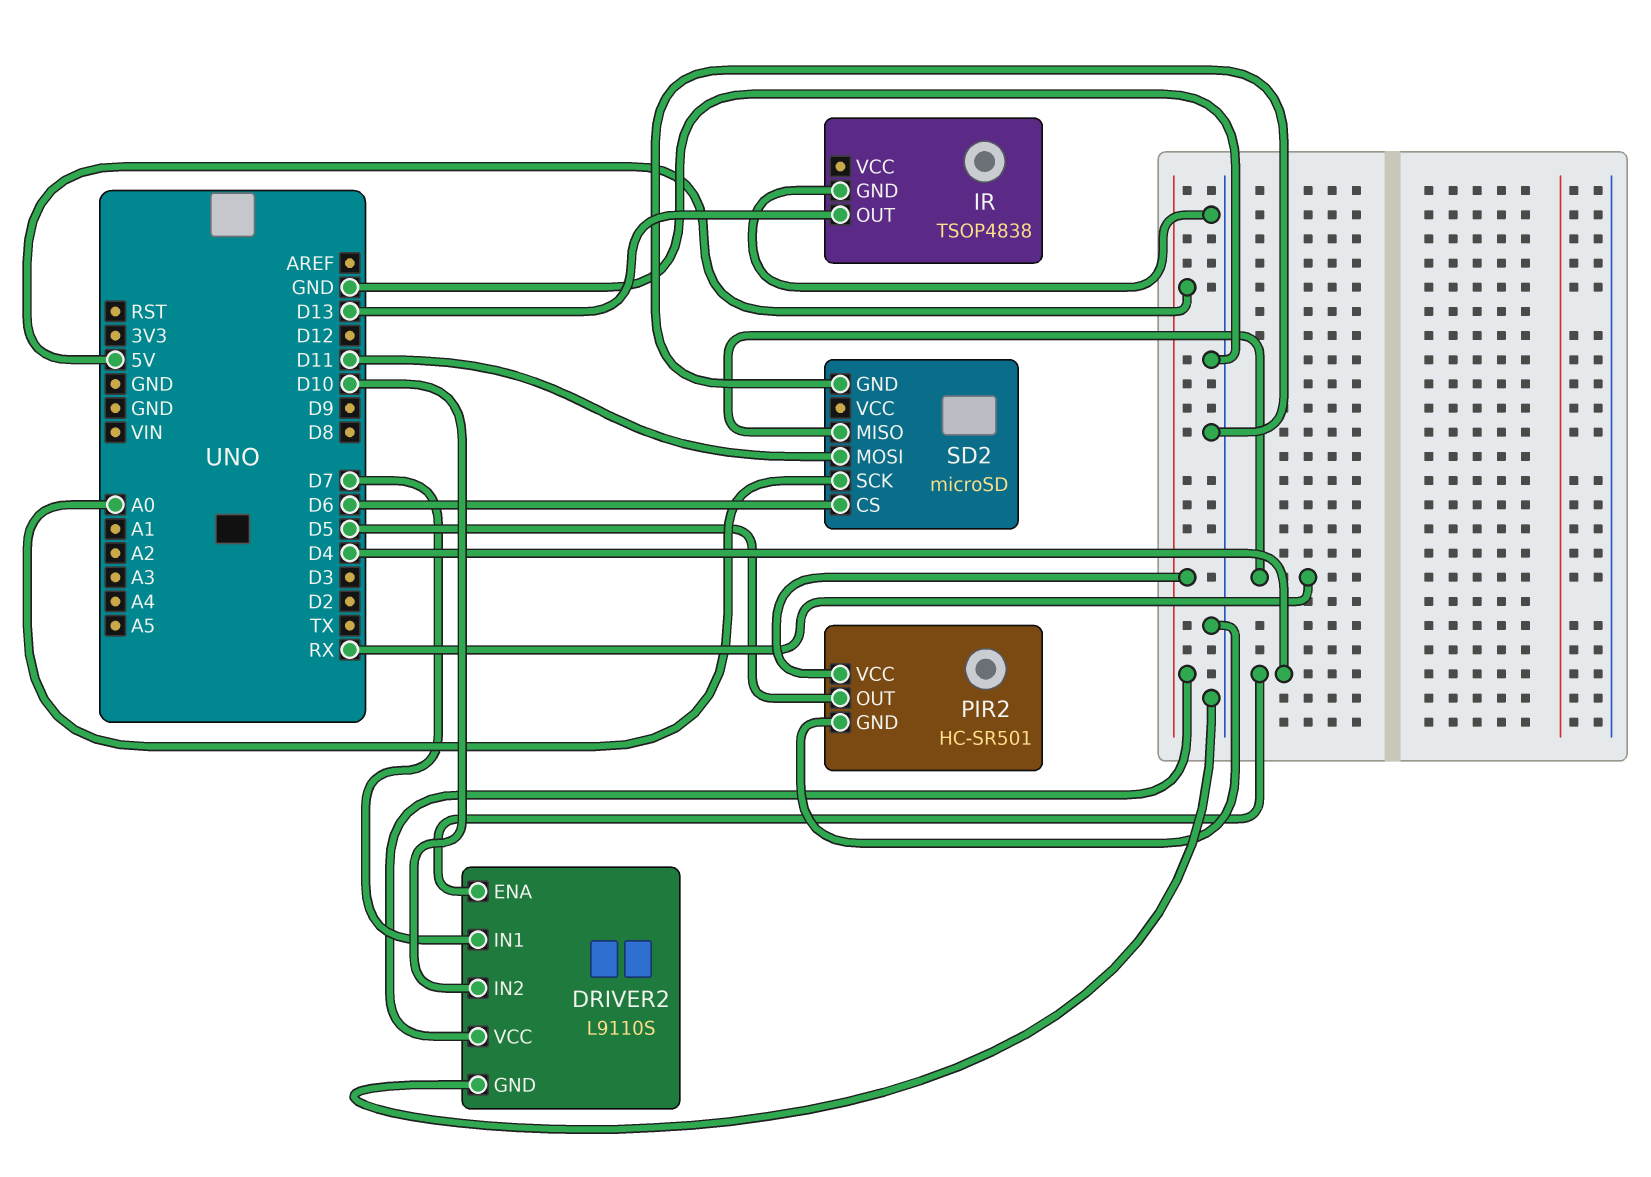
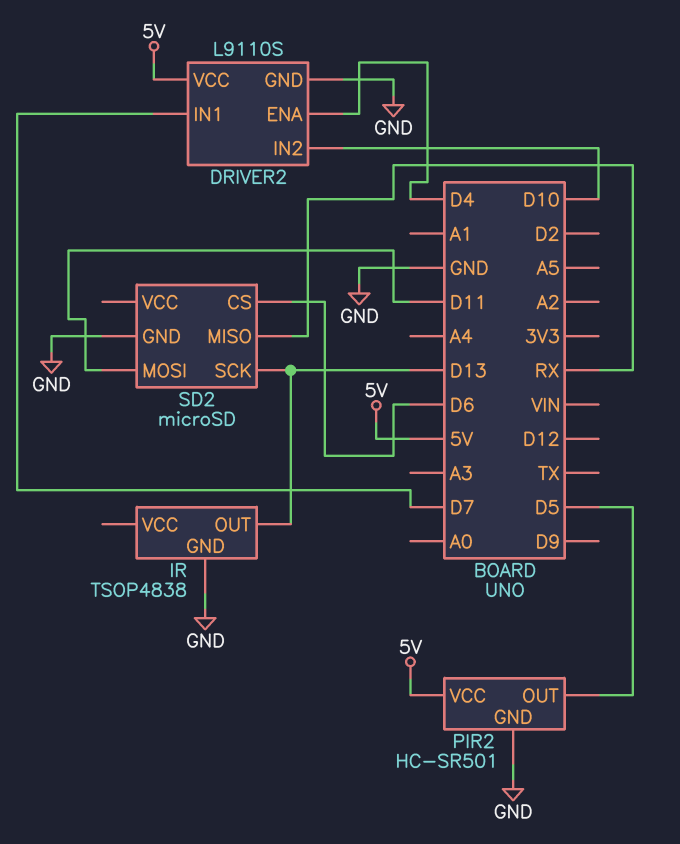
SD2 pin SCK: A0 -> D13

